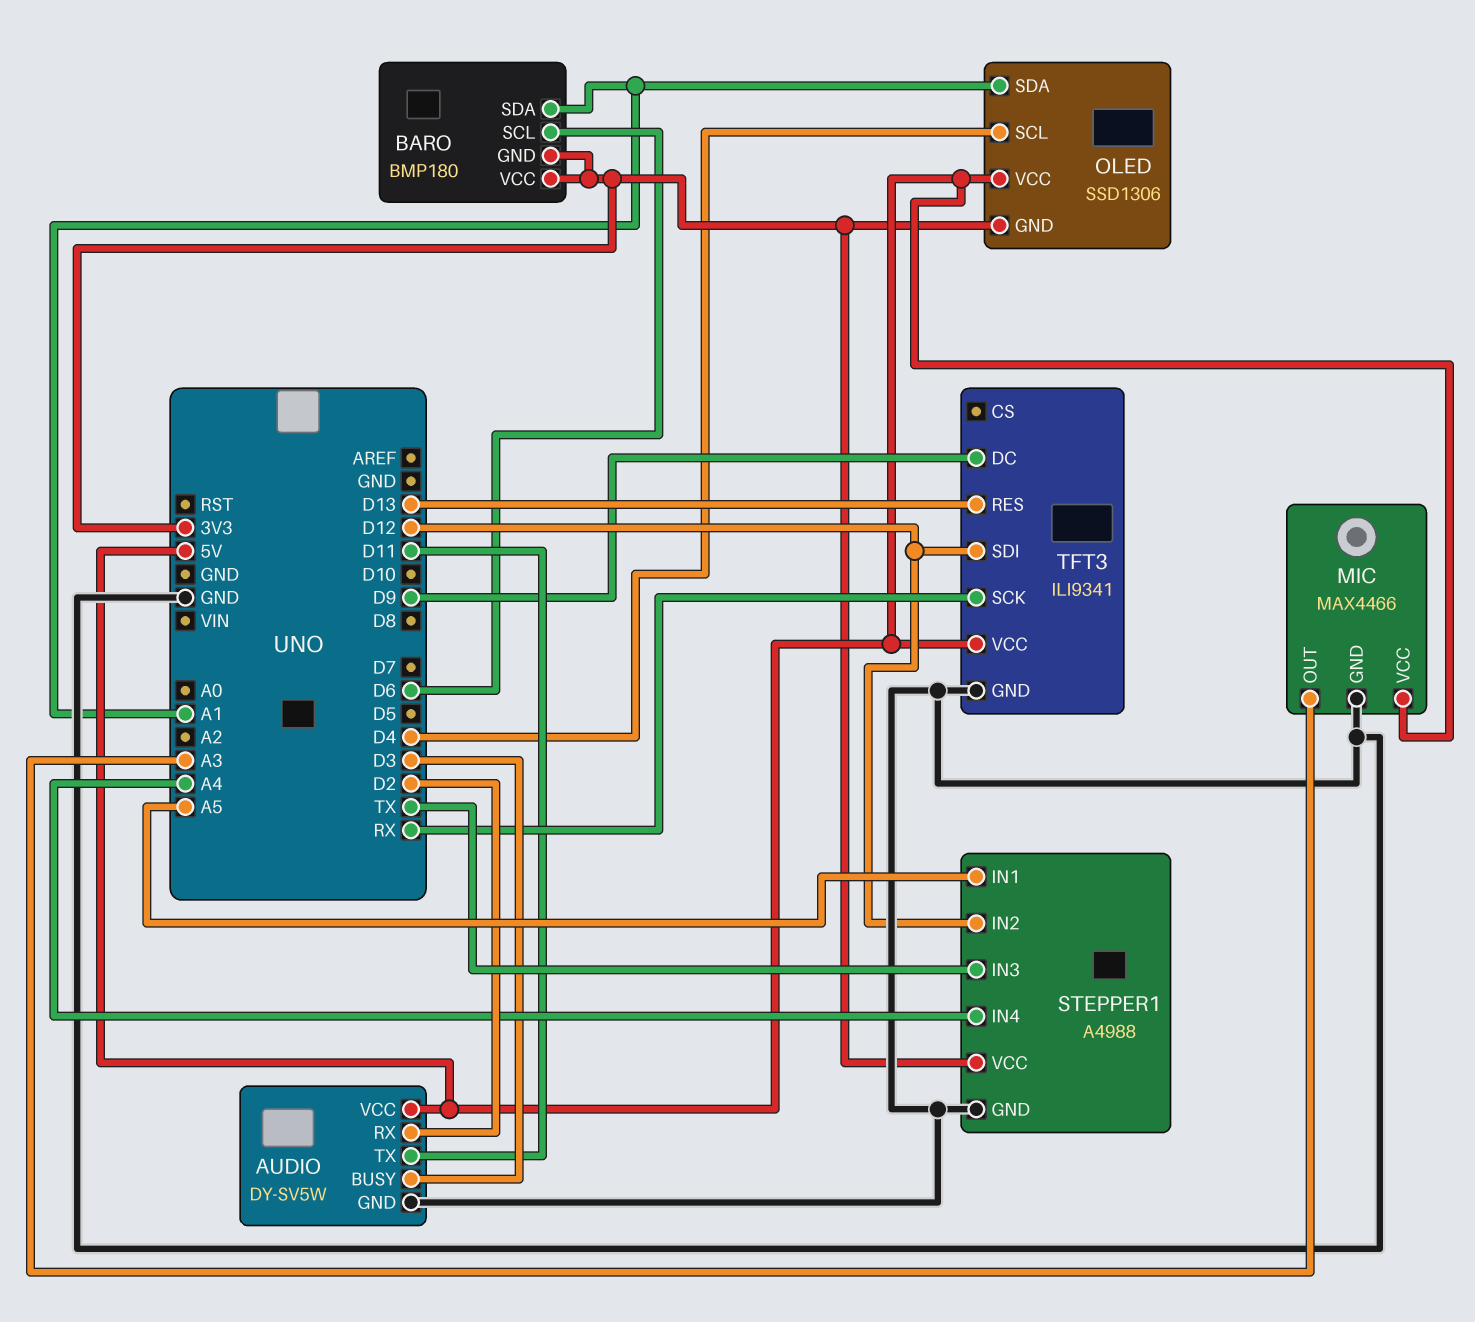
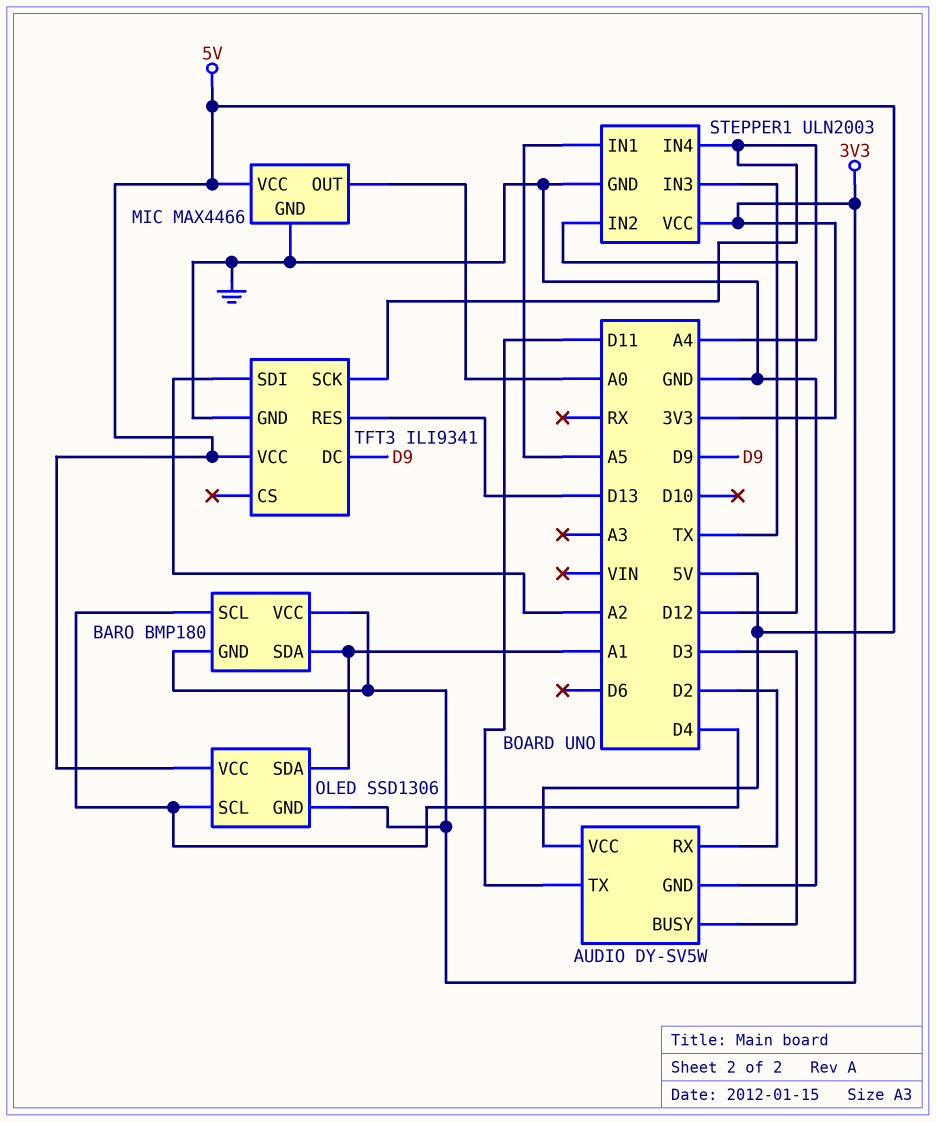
BARO pin SCL: D6 -> D4
MIC pin OUT: A3 -> A0
STEPPER1: A4988 -> ULN2003
TFT3 pin SCK: RX -> A4
TFT3 pin SDI: D12 -> A2

